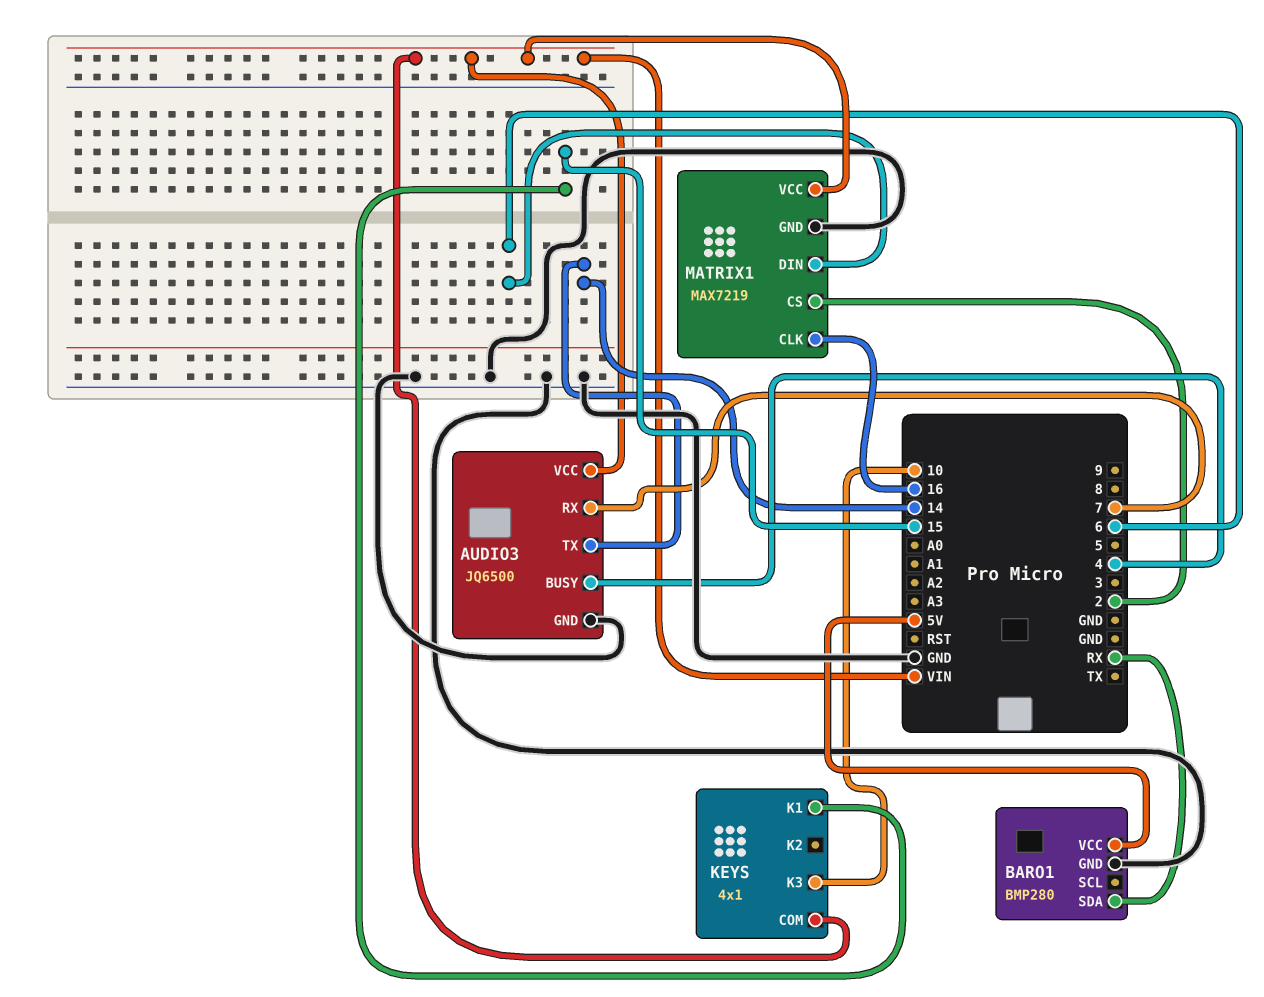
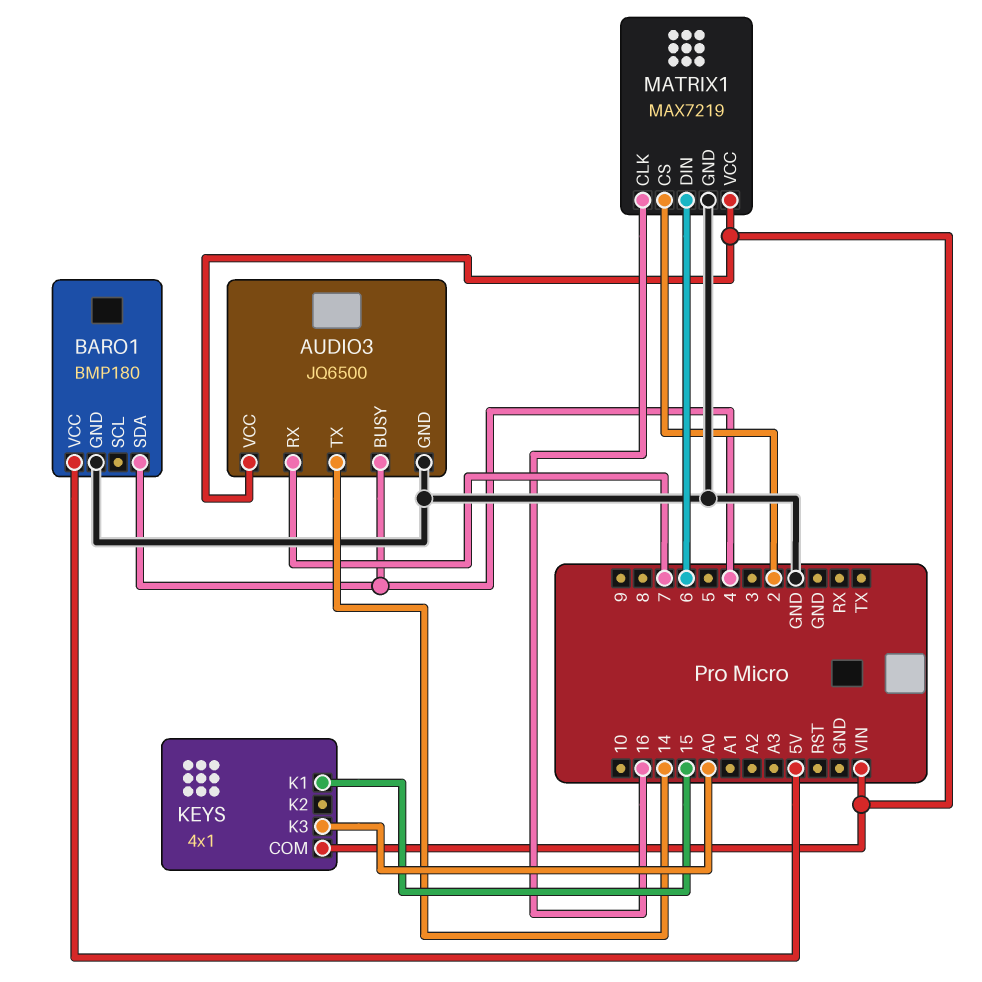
BARO1: BMP280 -> BMP180
BARO1 pin SDA: RX -> 4
KEYS pin K3: 10 -> A0

